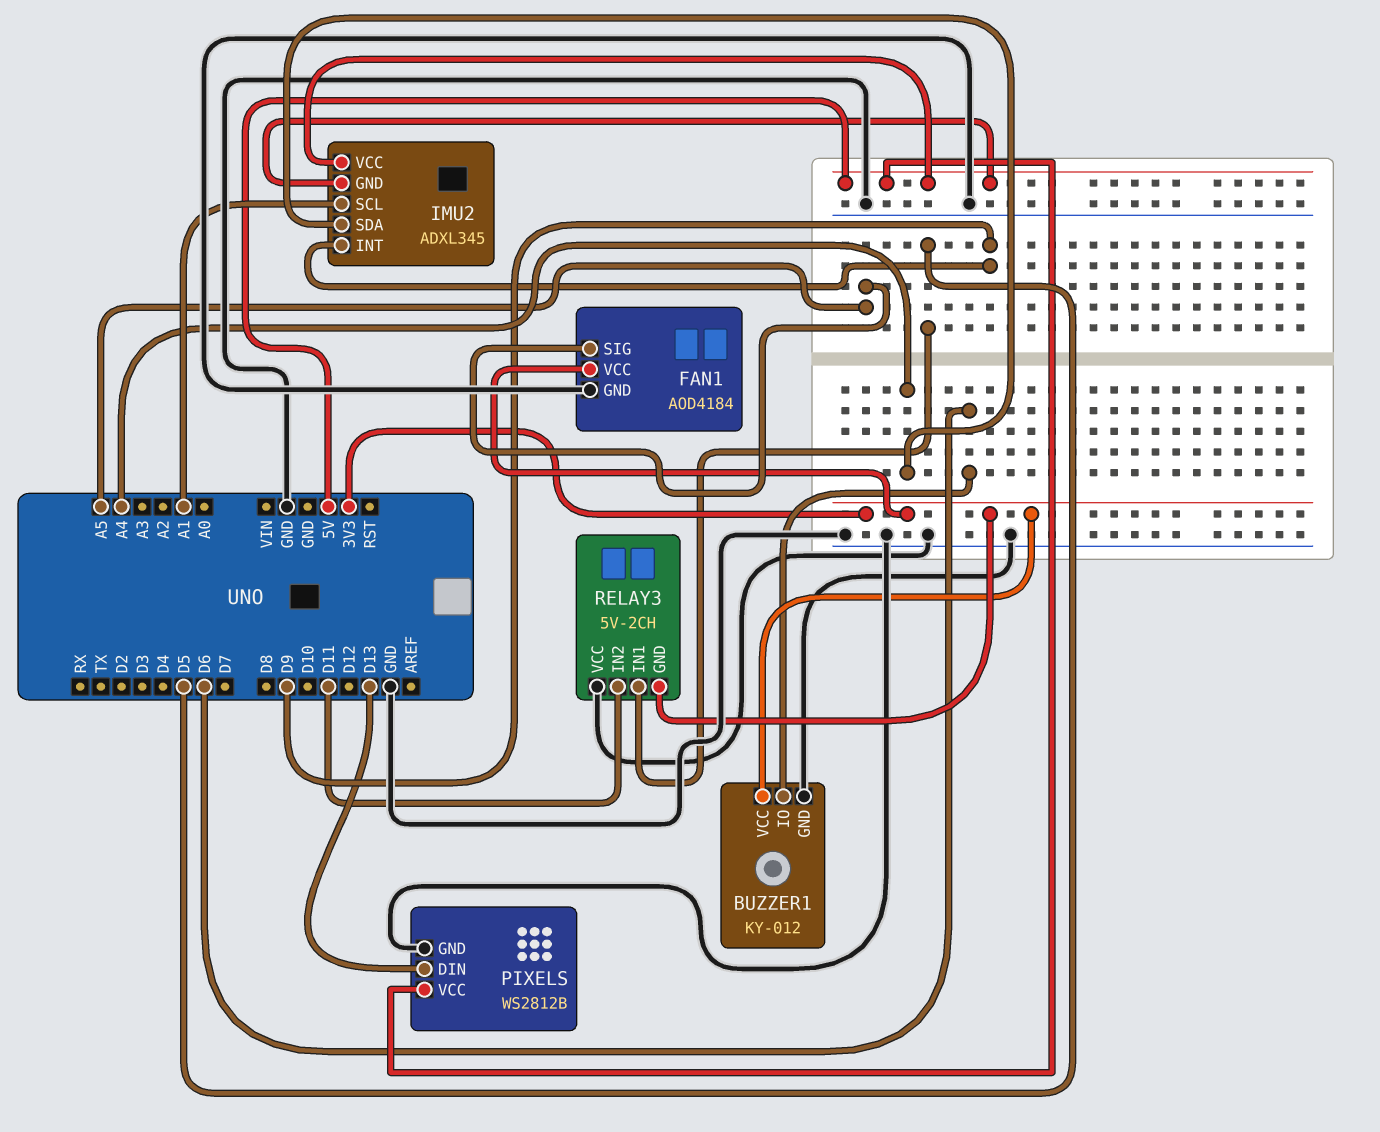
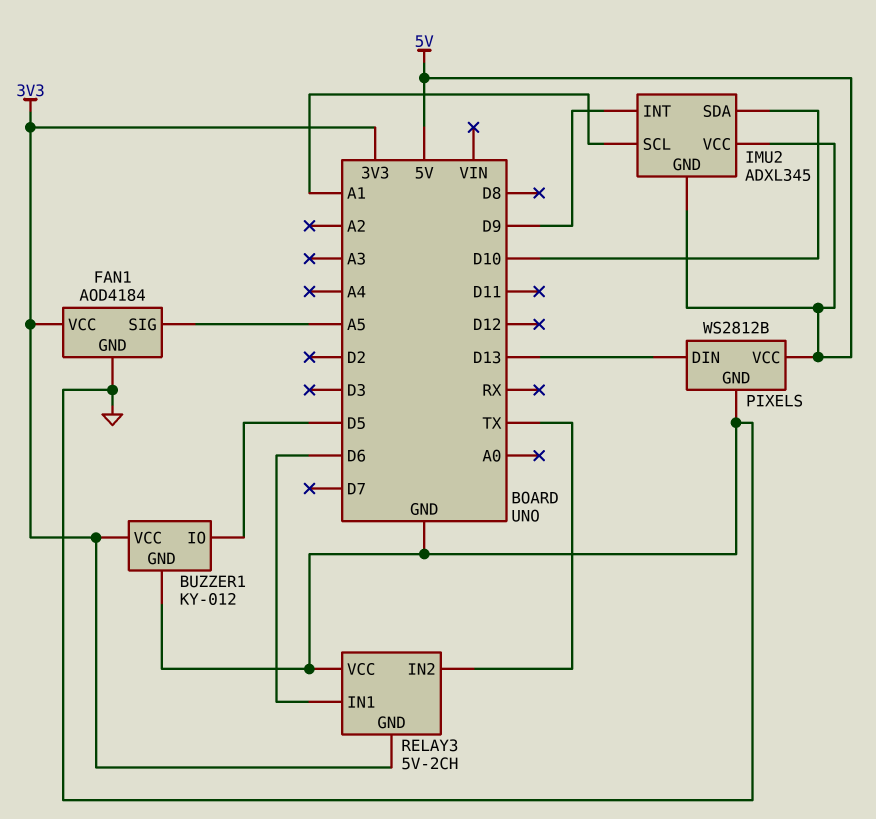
BUZZER1 pin IO: D6 -> D5
IMU2 pin SDA: A4 -> D10
RELAY3 pin IN1: D5 -> D6
RELAY3 pin IN2: D11 -> TX

